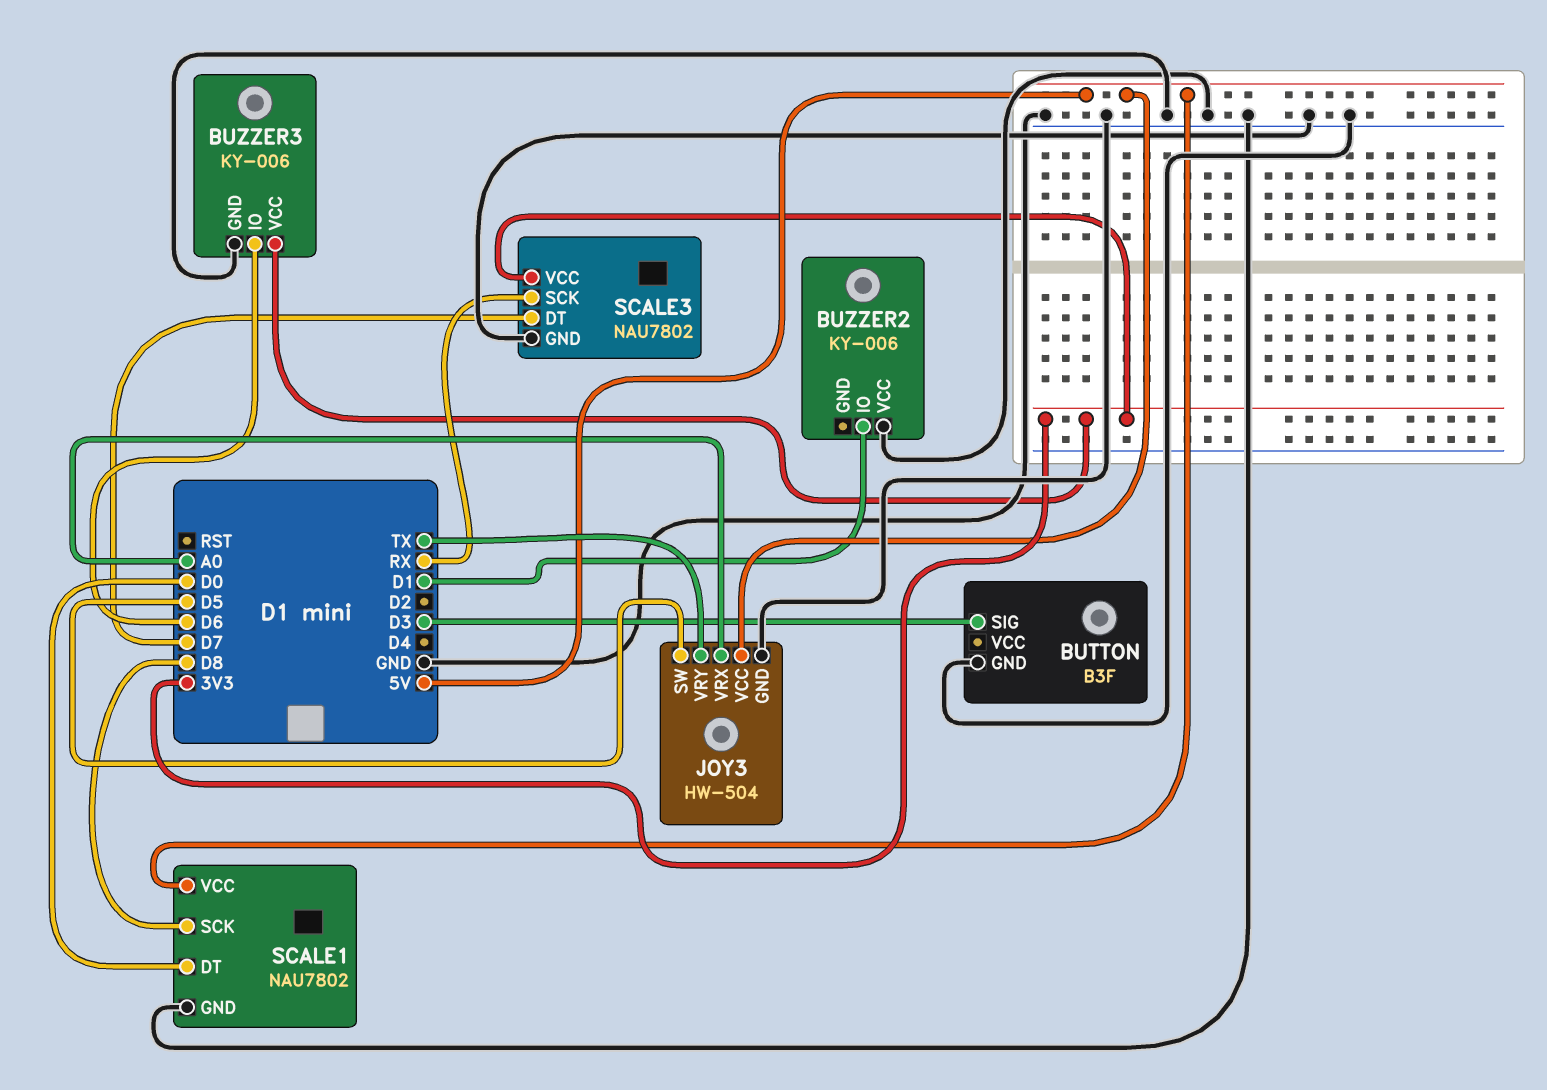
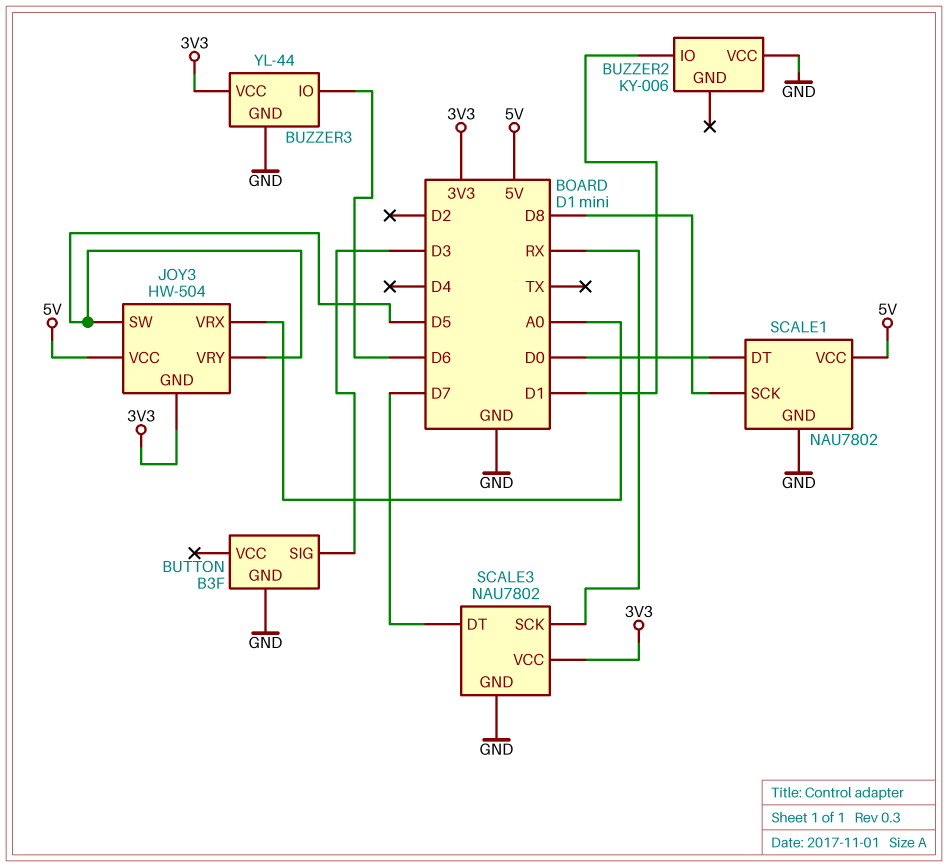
BUZZER3: KY-006 -> YL-44
JOY3 pin GND: GND -> 3V3
JOY3 pin VRY: TX -> D5

